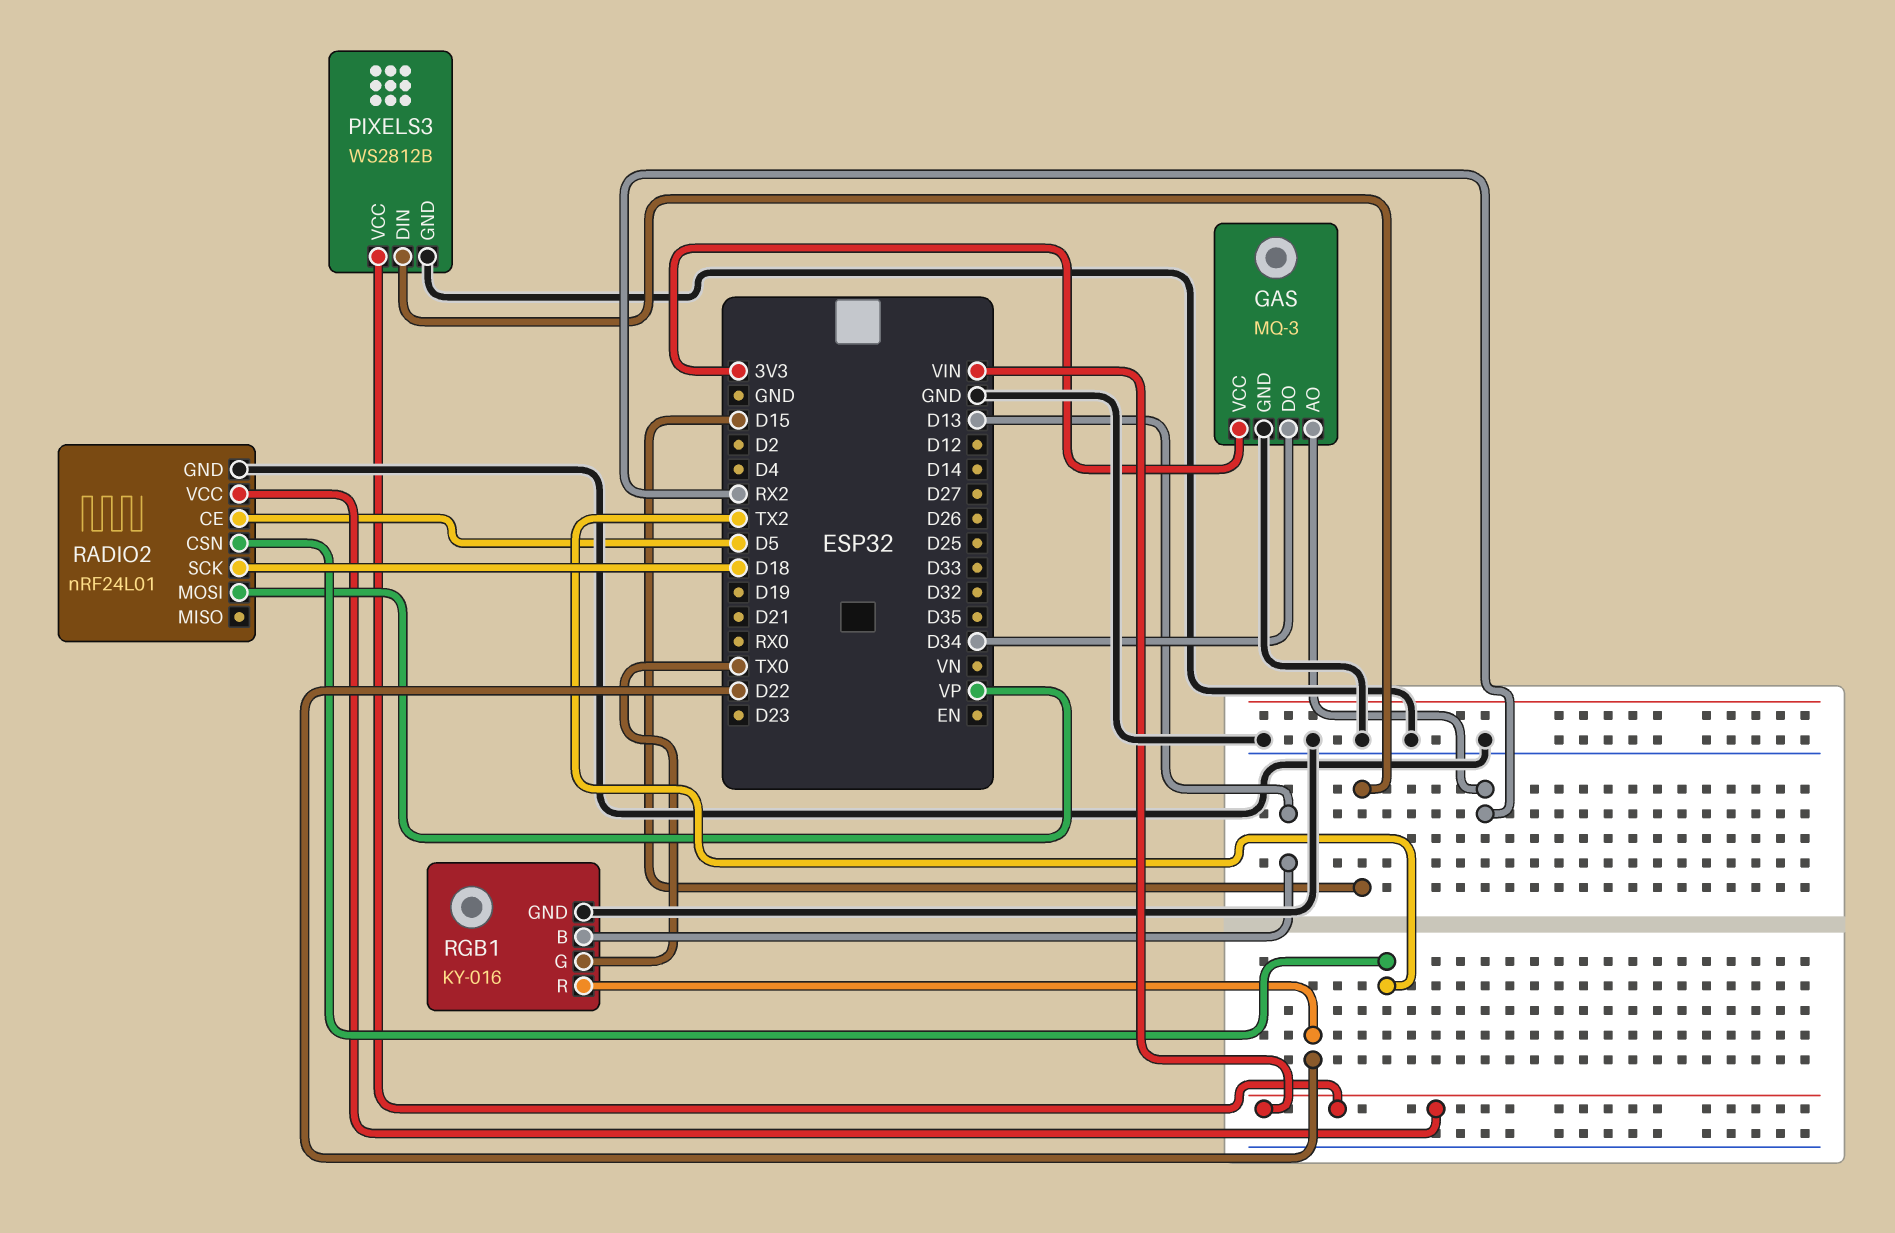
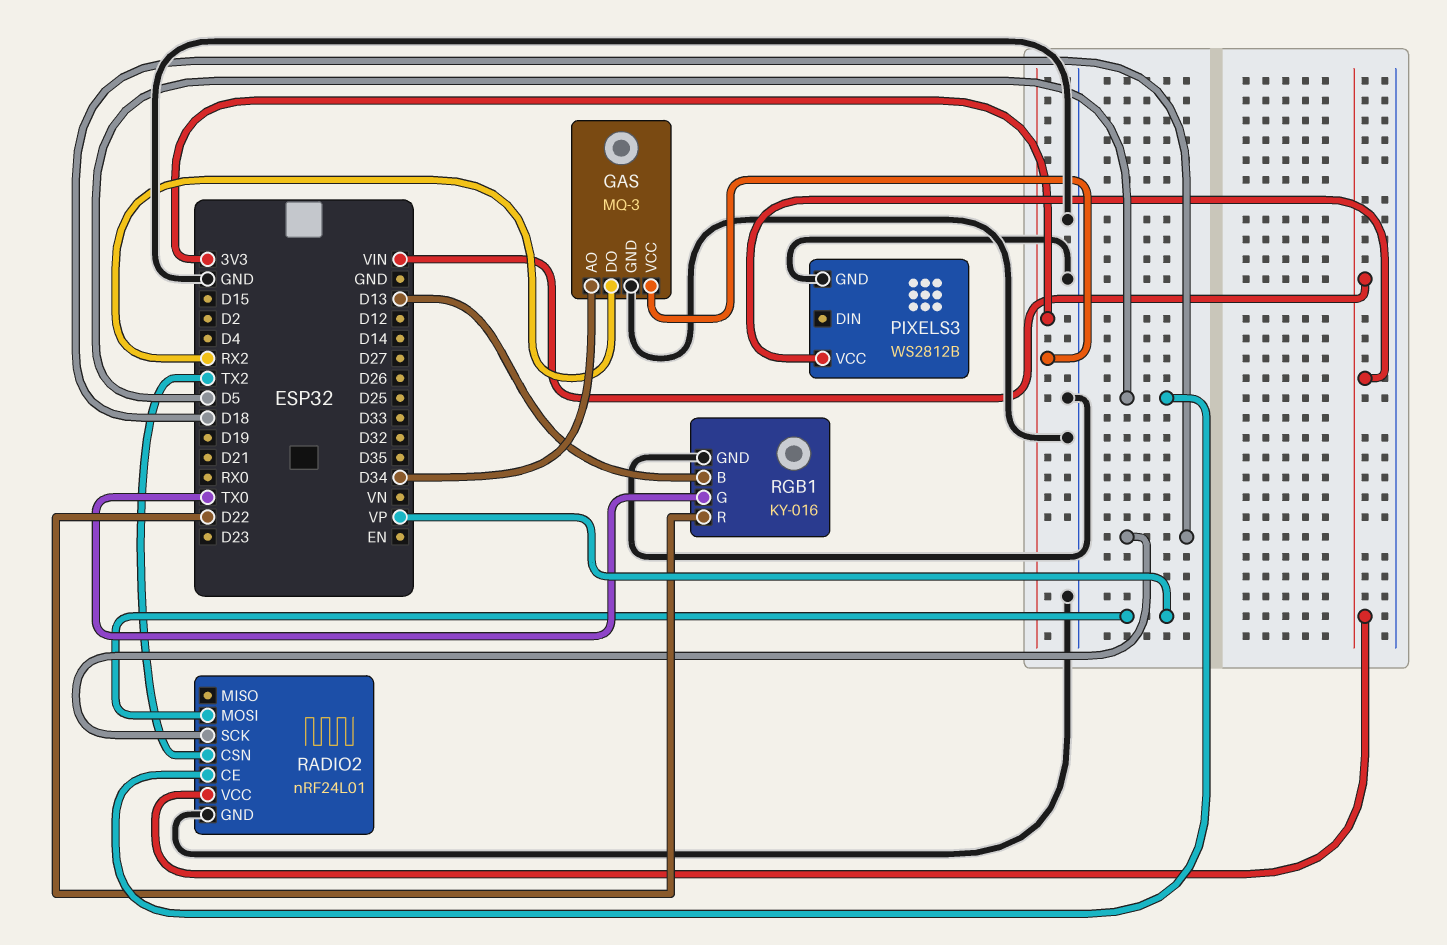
GAS pin AO: RX2 -> D34
GAS pin DO: D34 -> RX2
PIXELS3 pin DIN: D15 -> none

